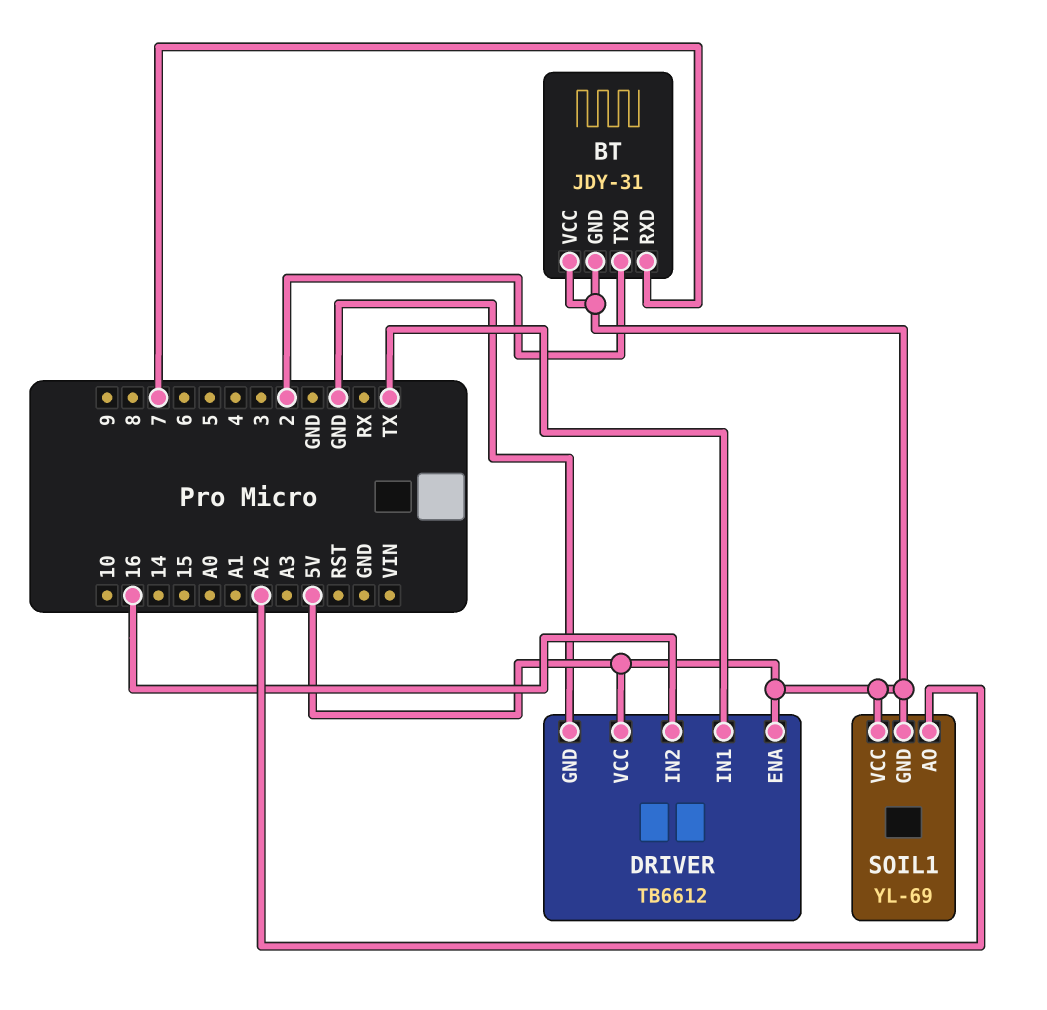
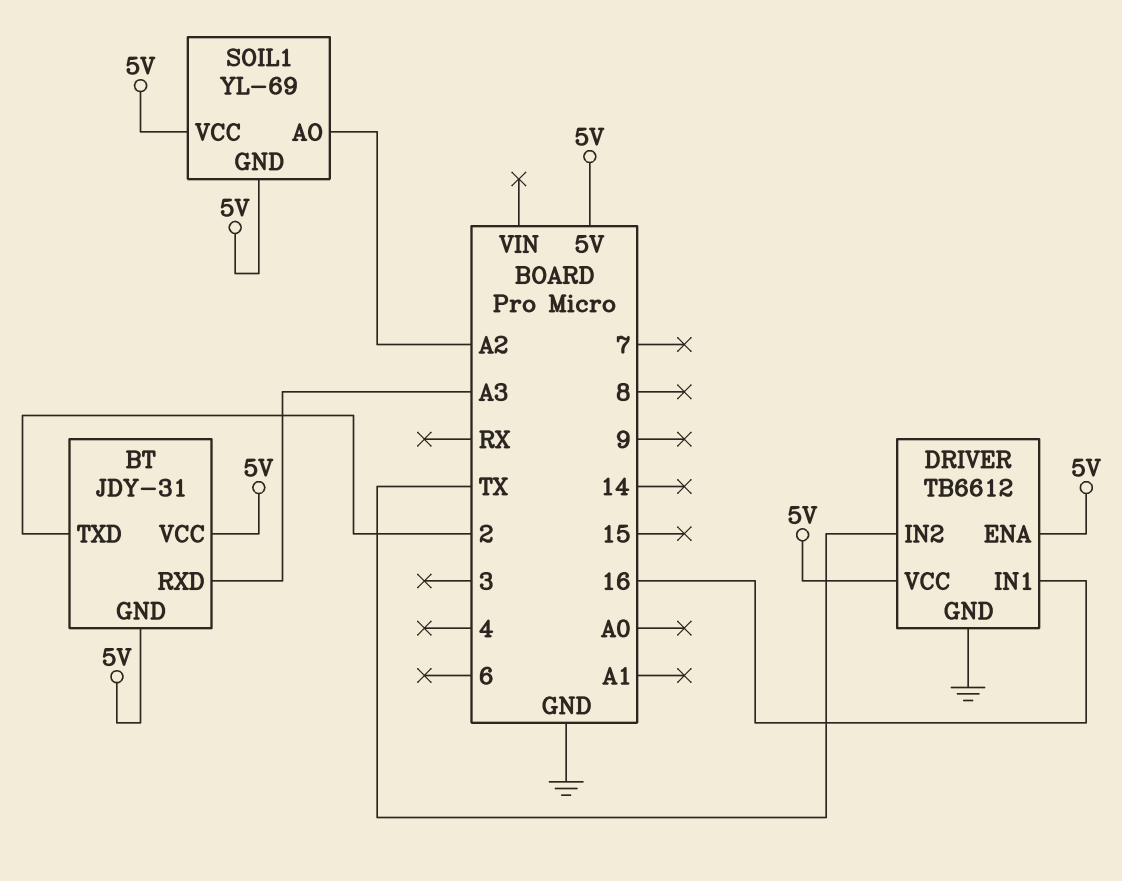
BT pin RXD: 7 -> A3
DRIVER pin IN1: TX -> 16
DRIVER pin IN2: 16 -> TX

